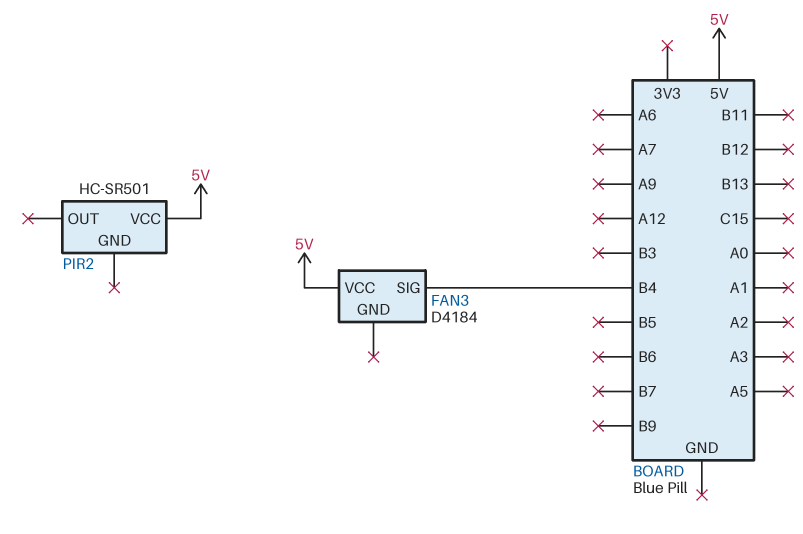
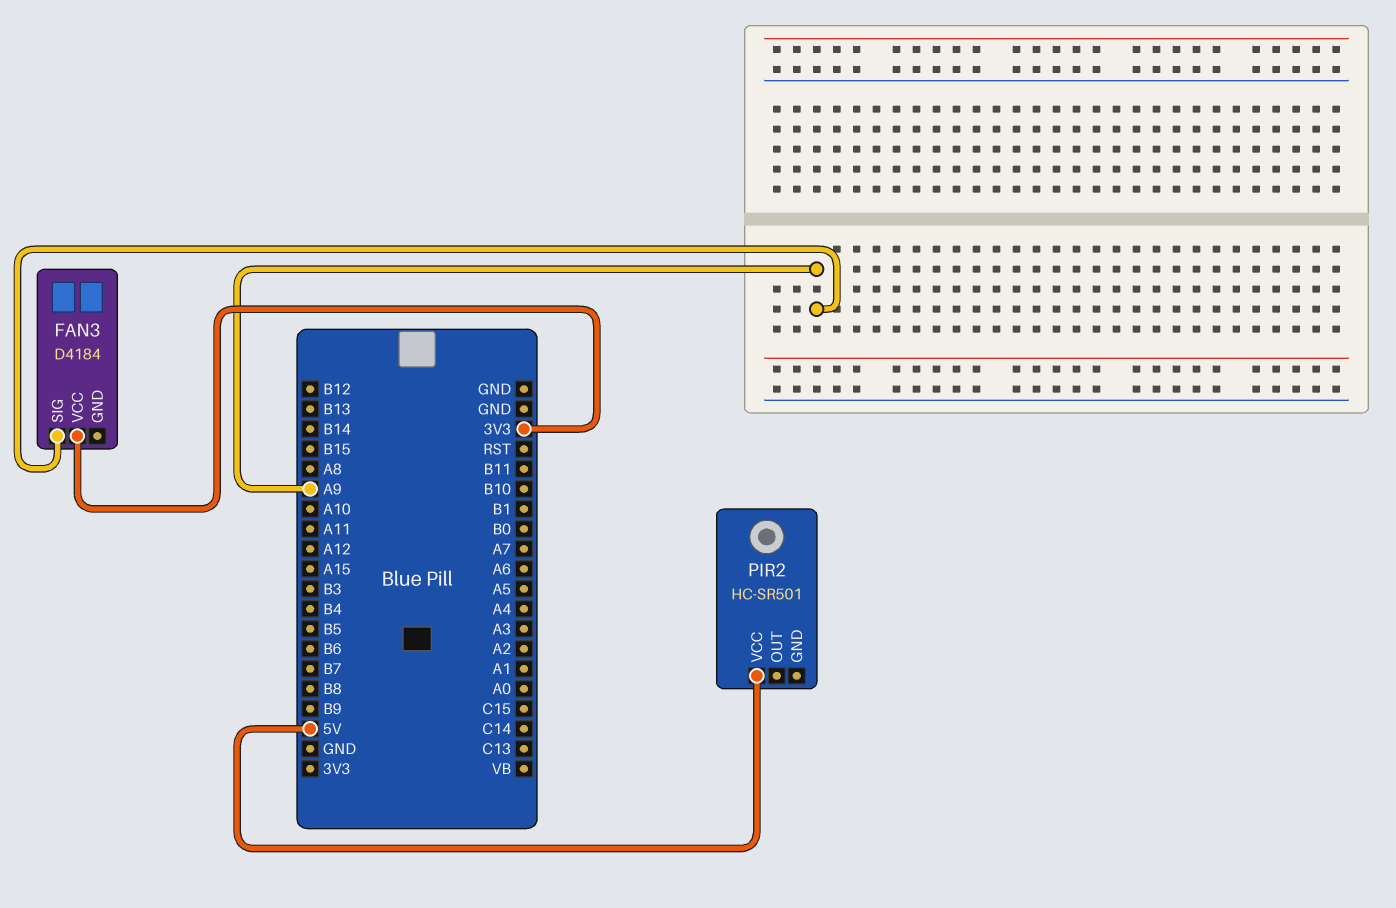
FAN3 pin SIG: B4 -> A9
FAN3 pin VCC: 5V -> 3V3

